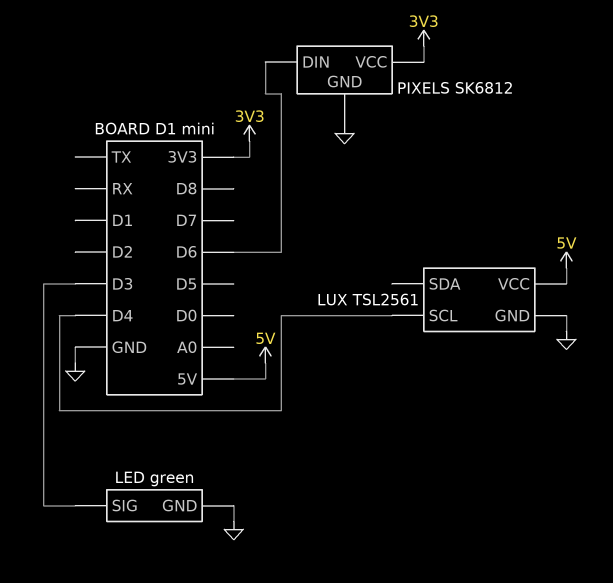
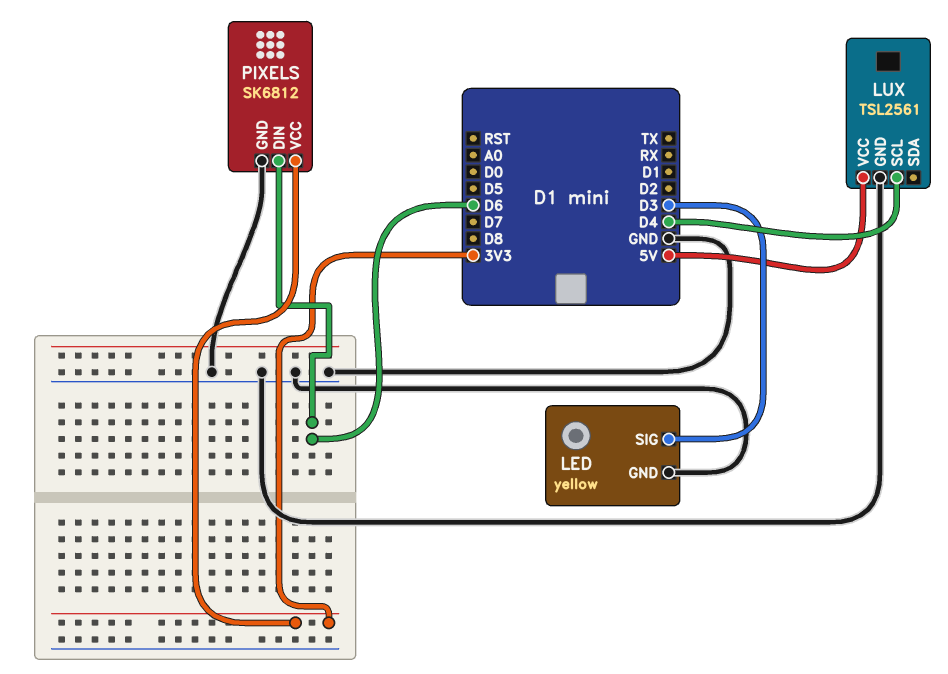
LED: green -> yellow

